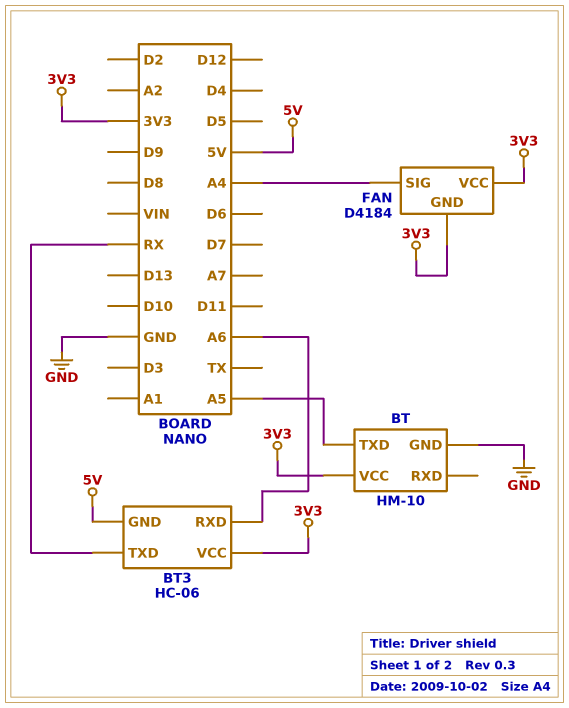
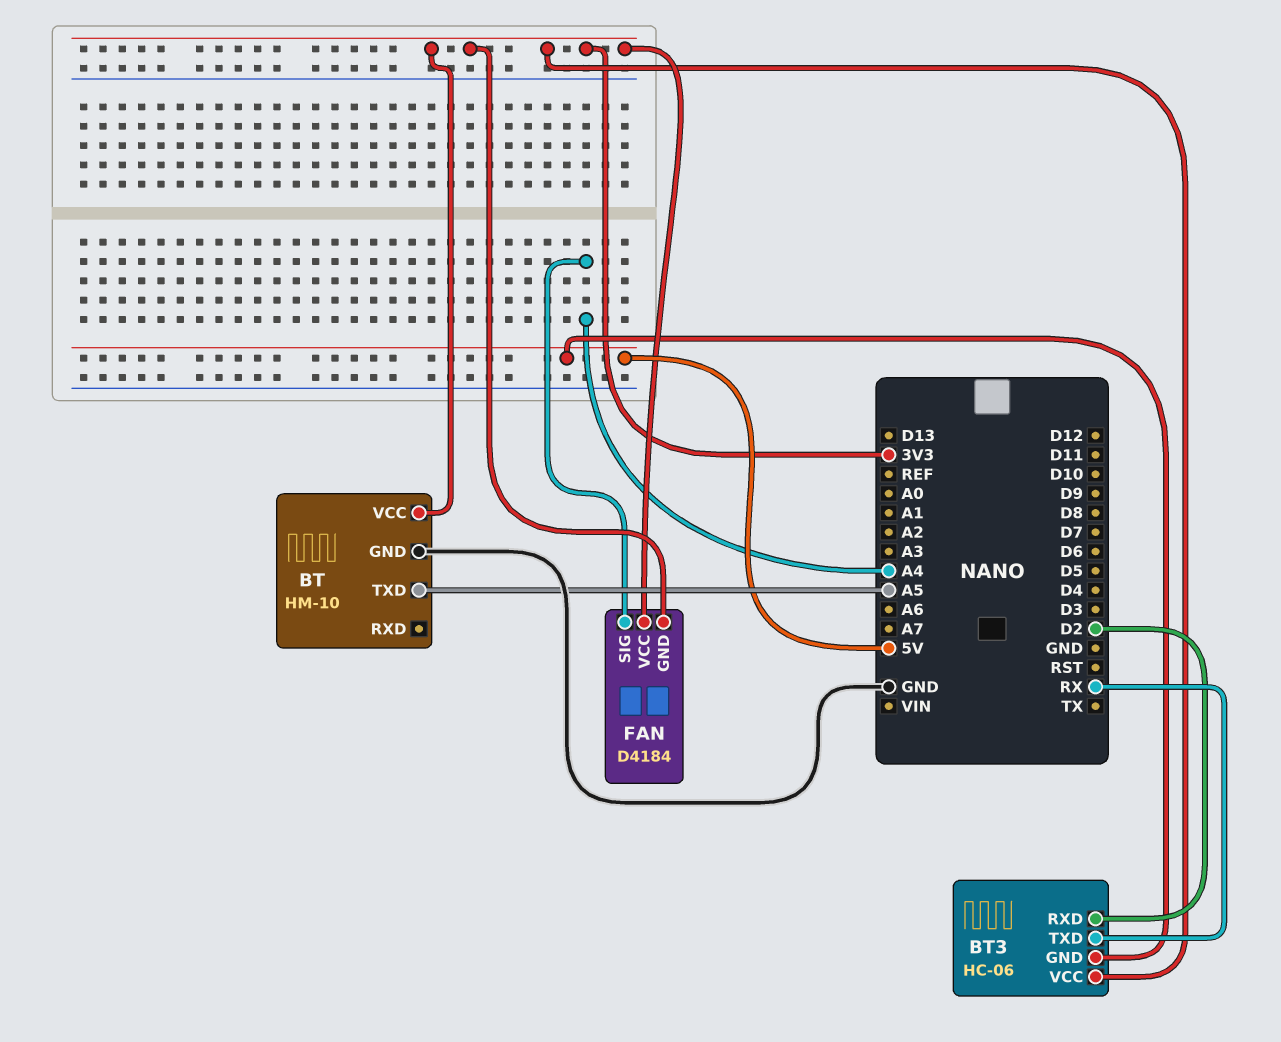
BT3 pin RXD: A6 -> D2

